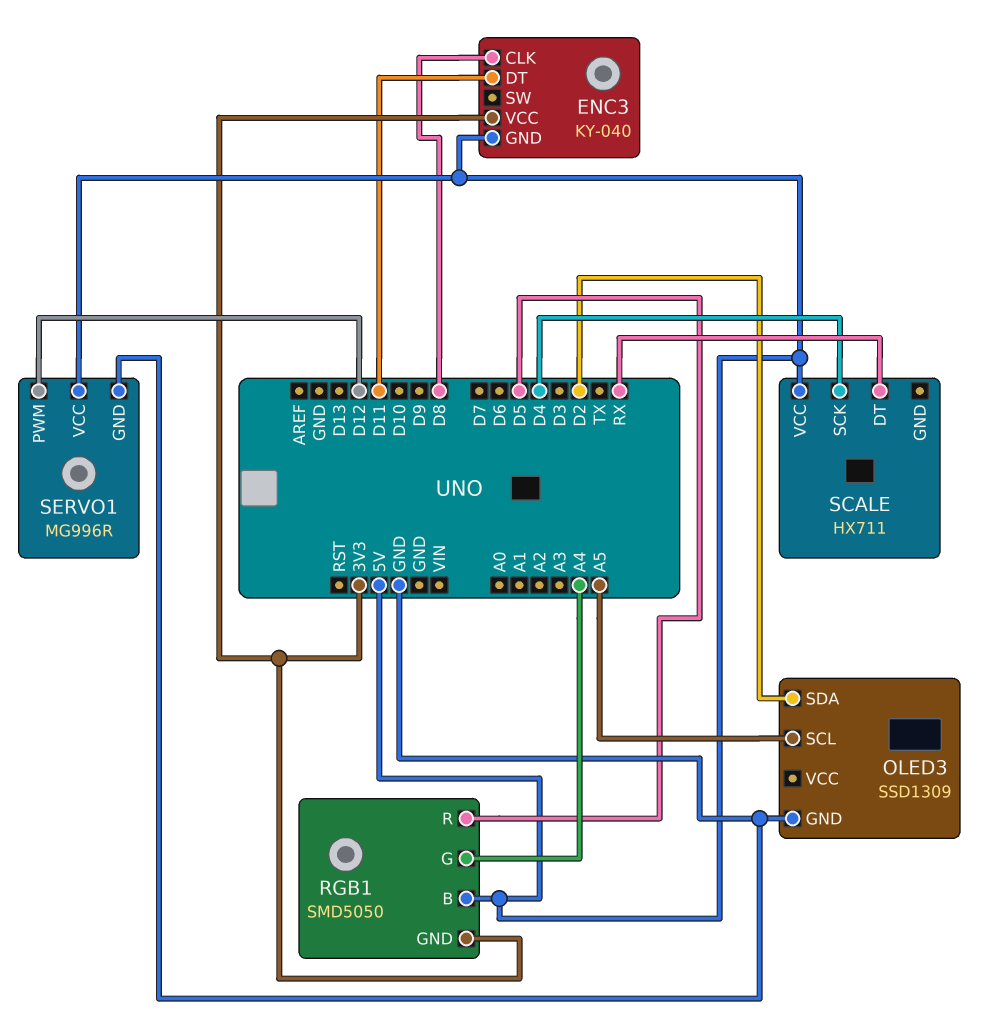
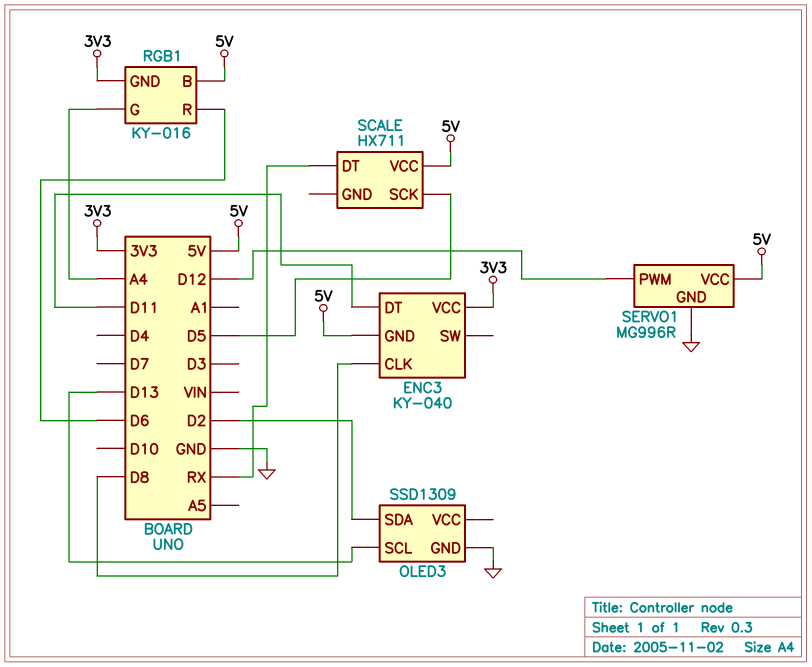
OLED3 pin SCL: A5 -> D13
RGB1: SMD5050 -> KY-016
RGB1 pin R: D5 -> D6
SCALE pin SCK: D4 -> D5

